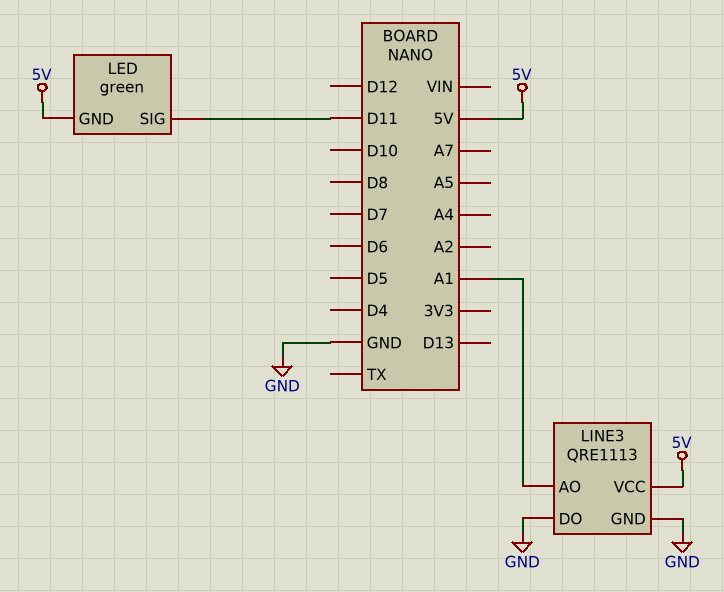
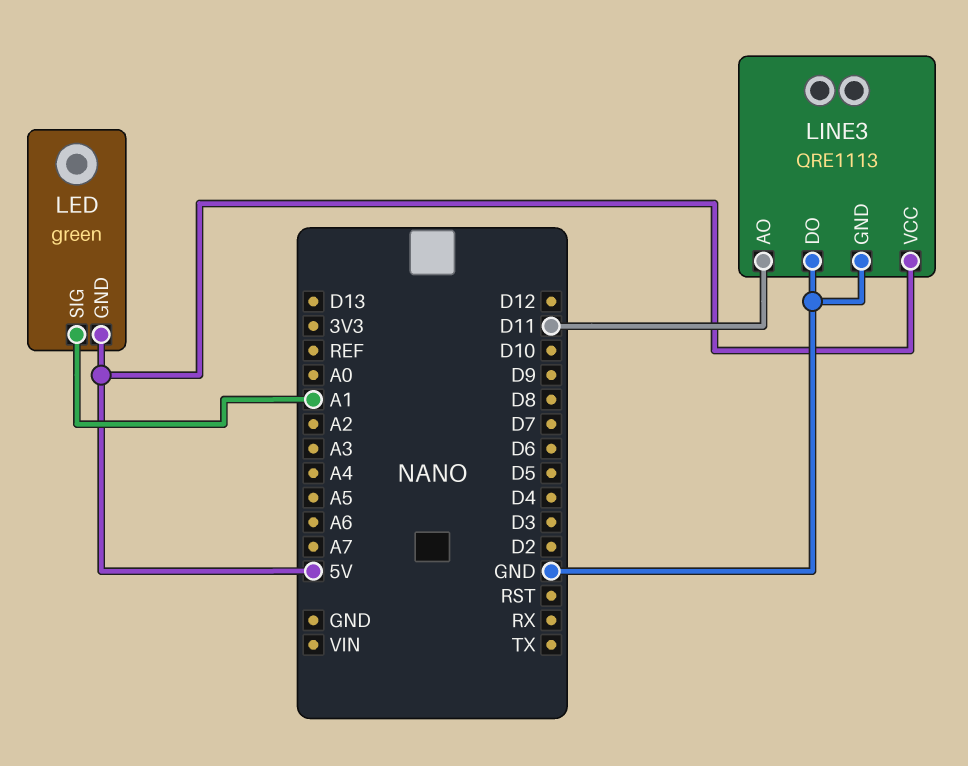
LED pin SIG: D11 -> A1
LINE3 pin AO: A1 -> D11

